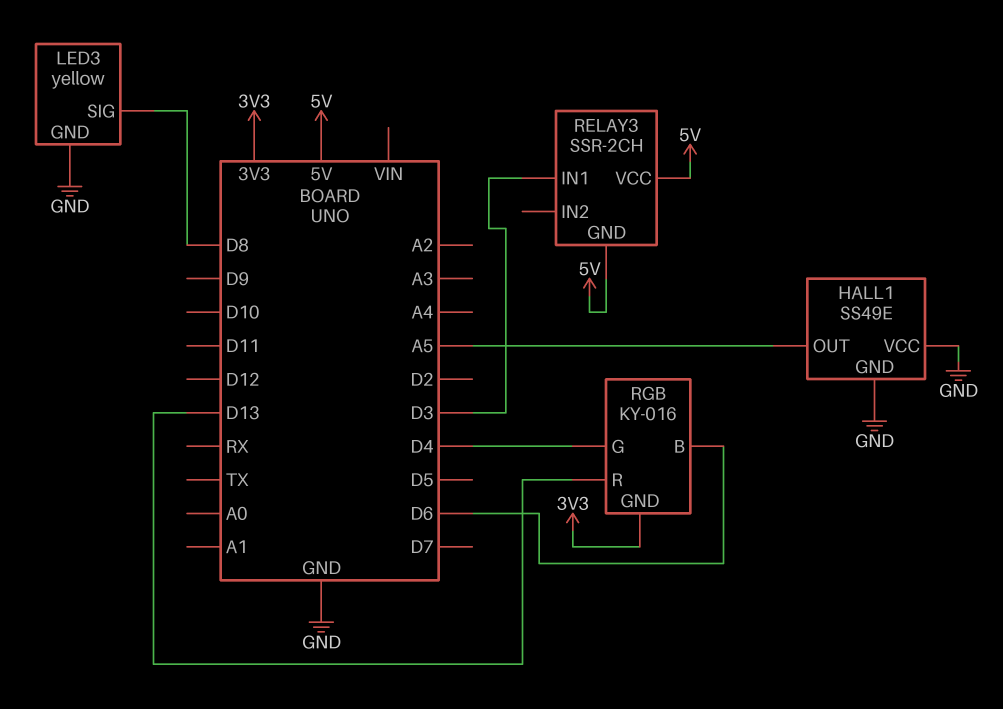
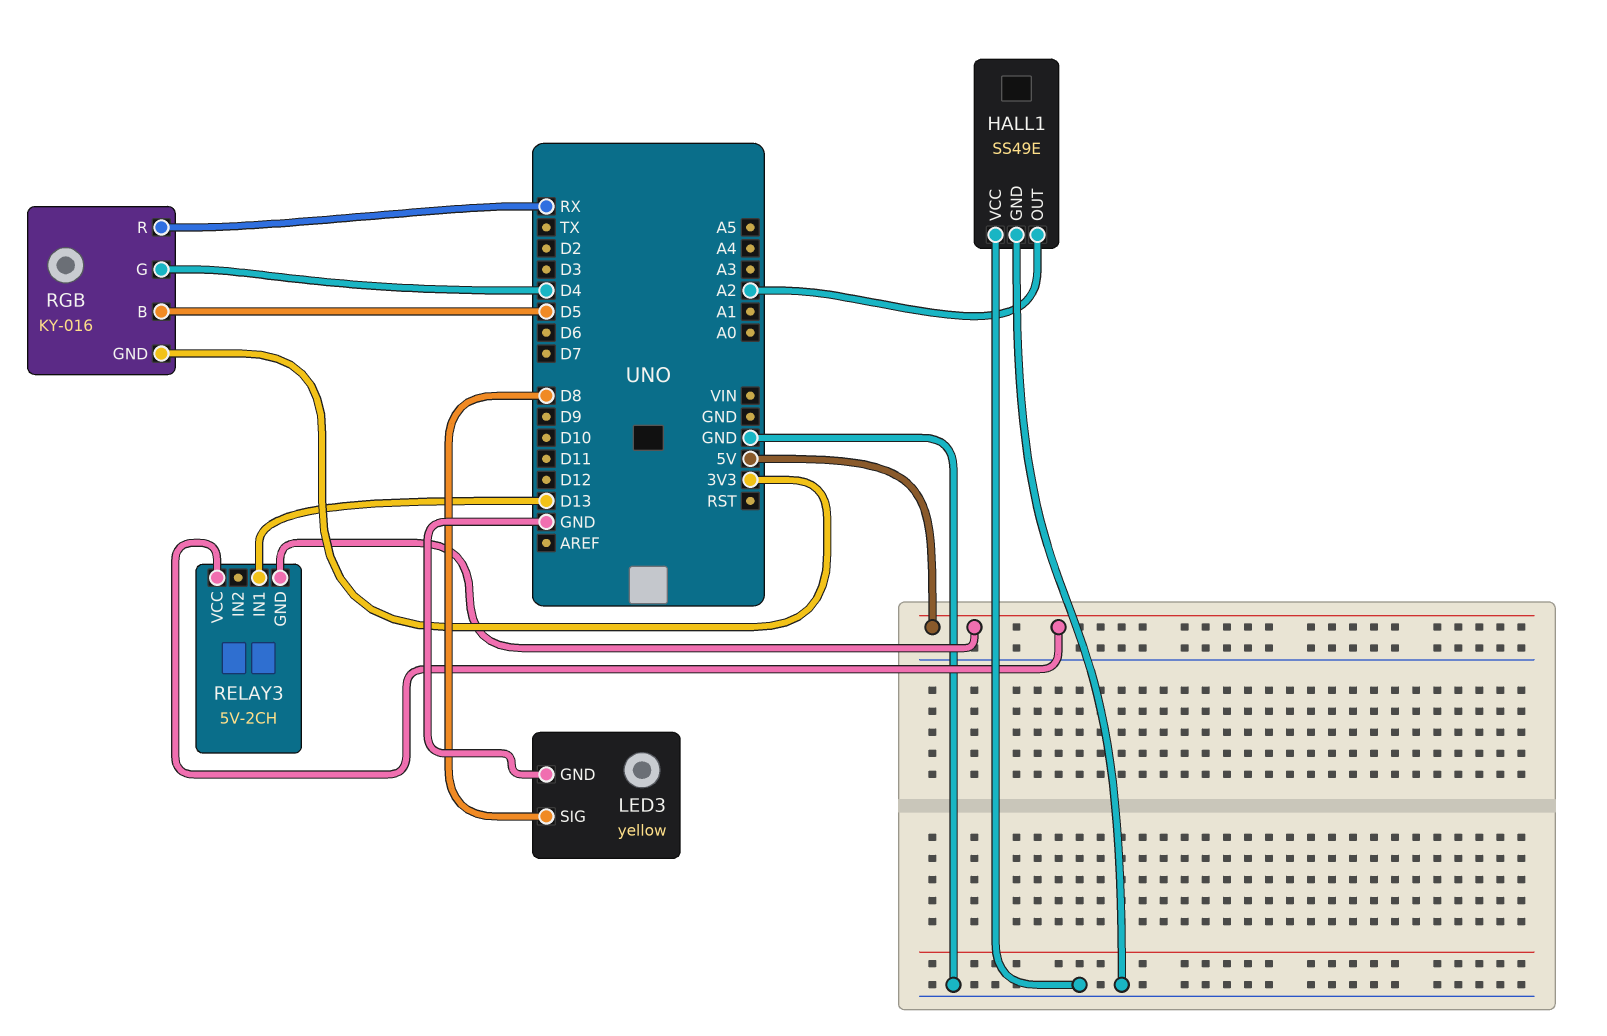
HALL1 pin OUT: A5 -> A2
RELAY3: SSR-2CH -> 5V-2CH
RELAY3 pin IN1: D3 -> D13
RGB pin B: D6 -> D5
RGB pin R: D13 -> RX

